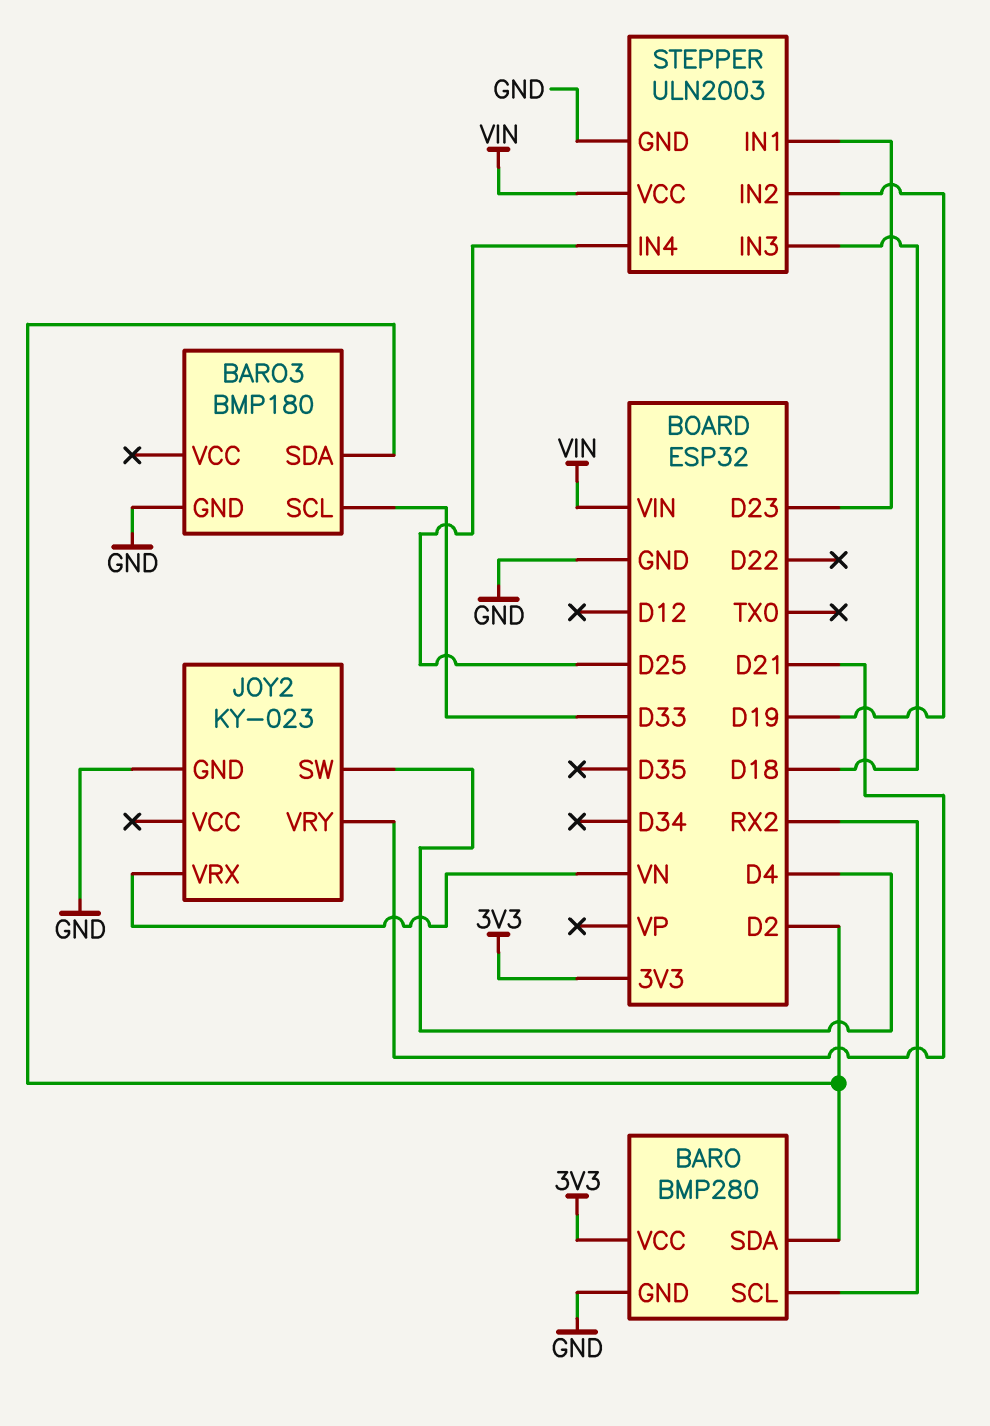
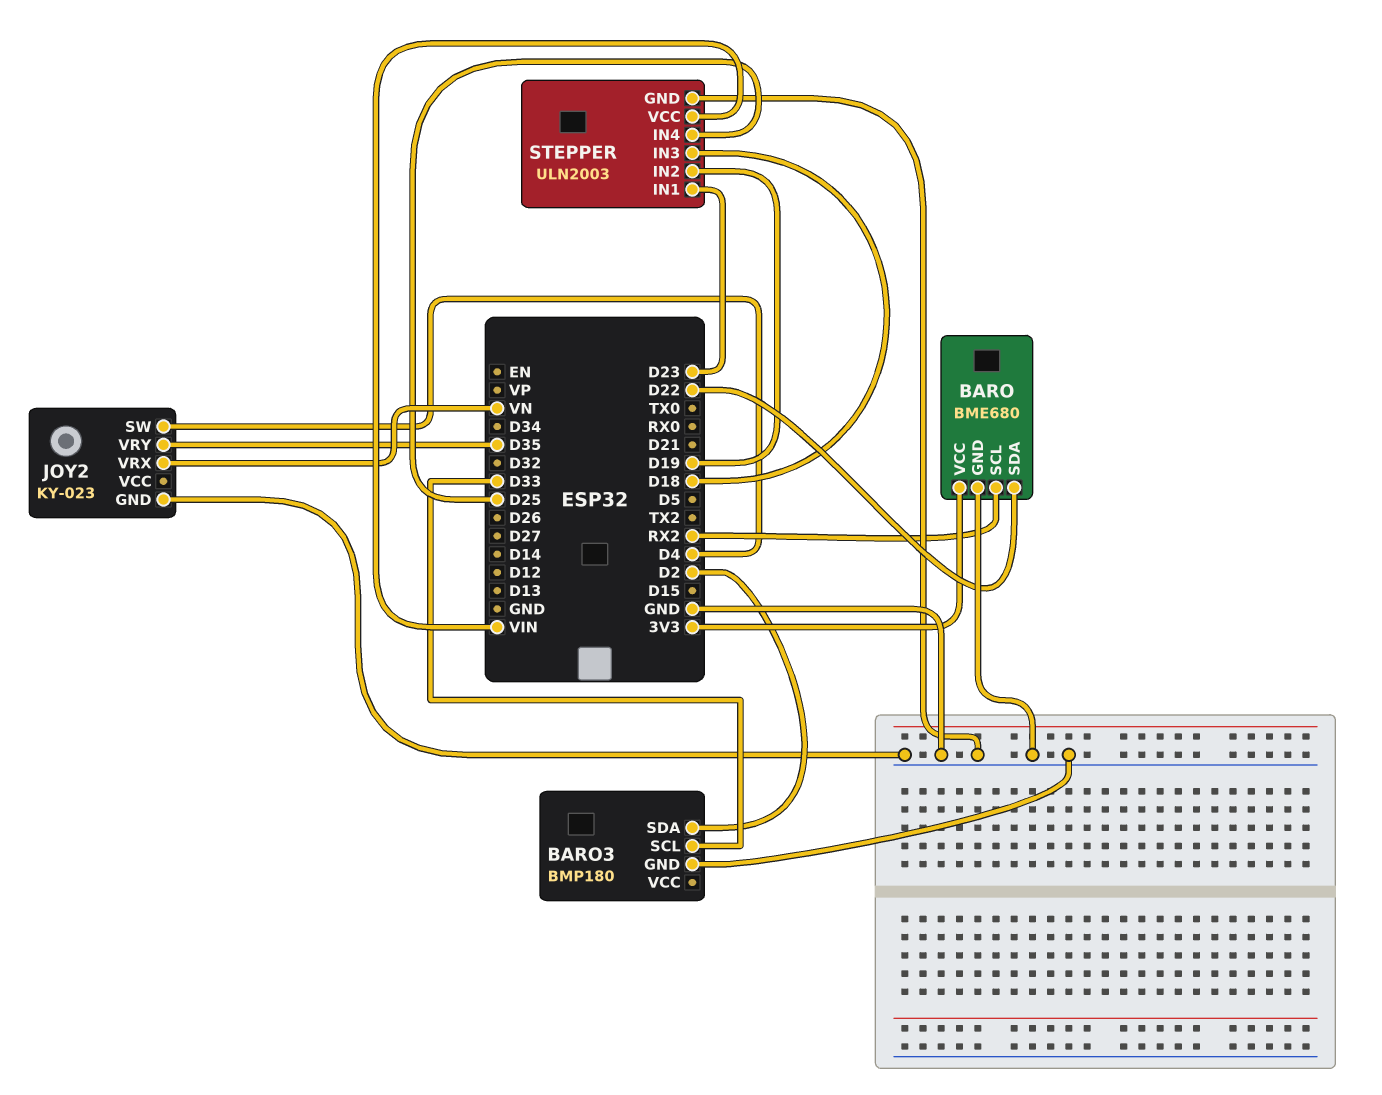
BARO: BMP280 -> BME680
BARO pin SDA: D2 -> D22
JOY2 pin VRY: D21 -> D35

